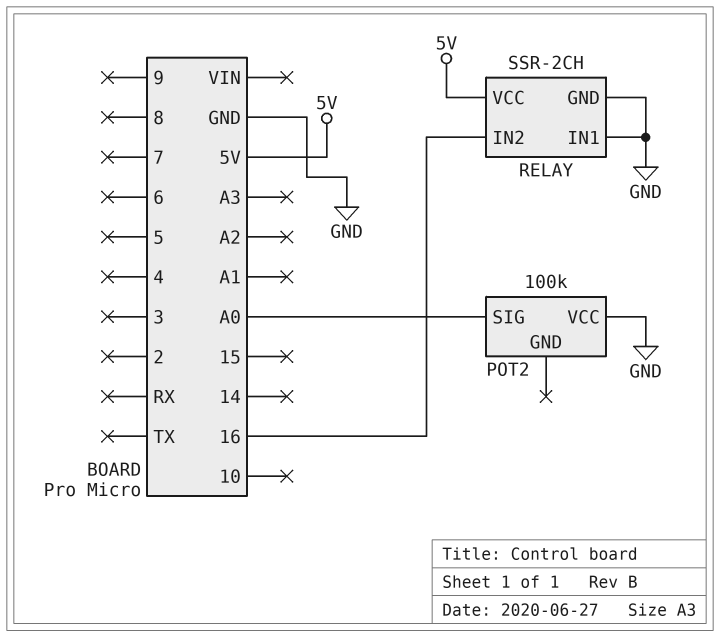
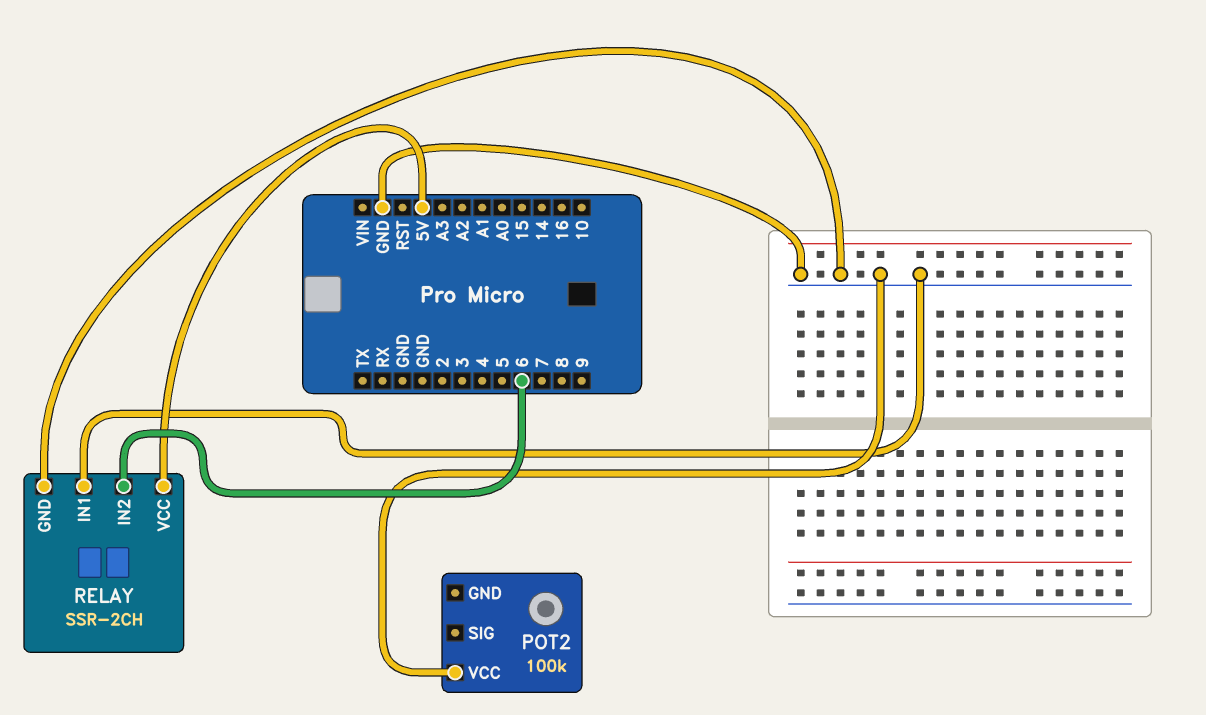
POT2 pin SIG: A0 -> none
RELAY pin IN2: 16 -> 6

